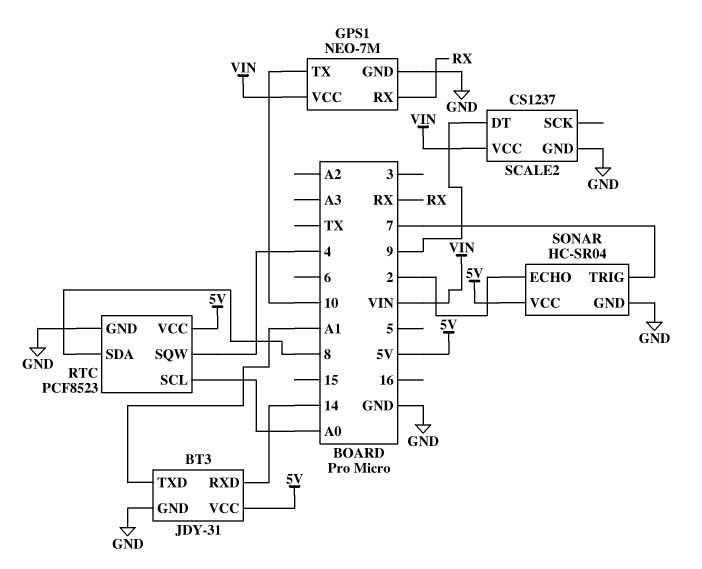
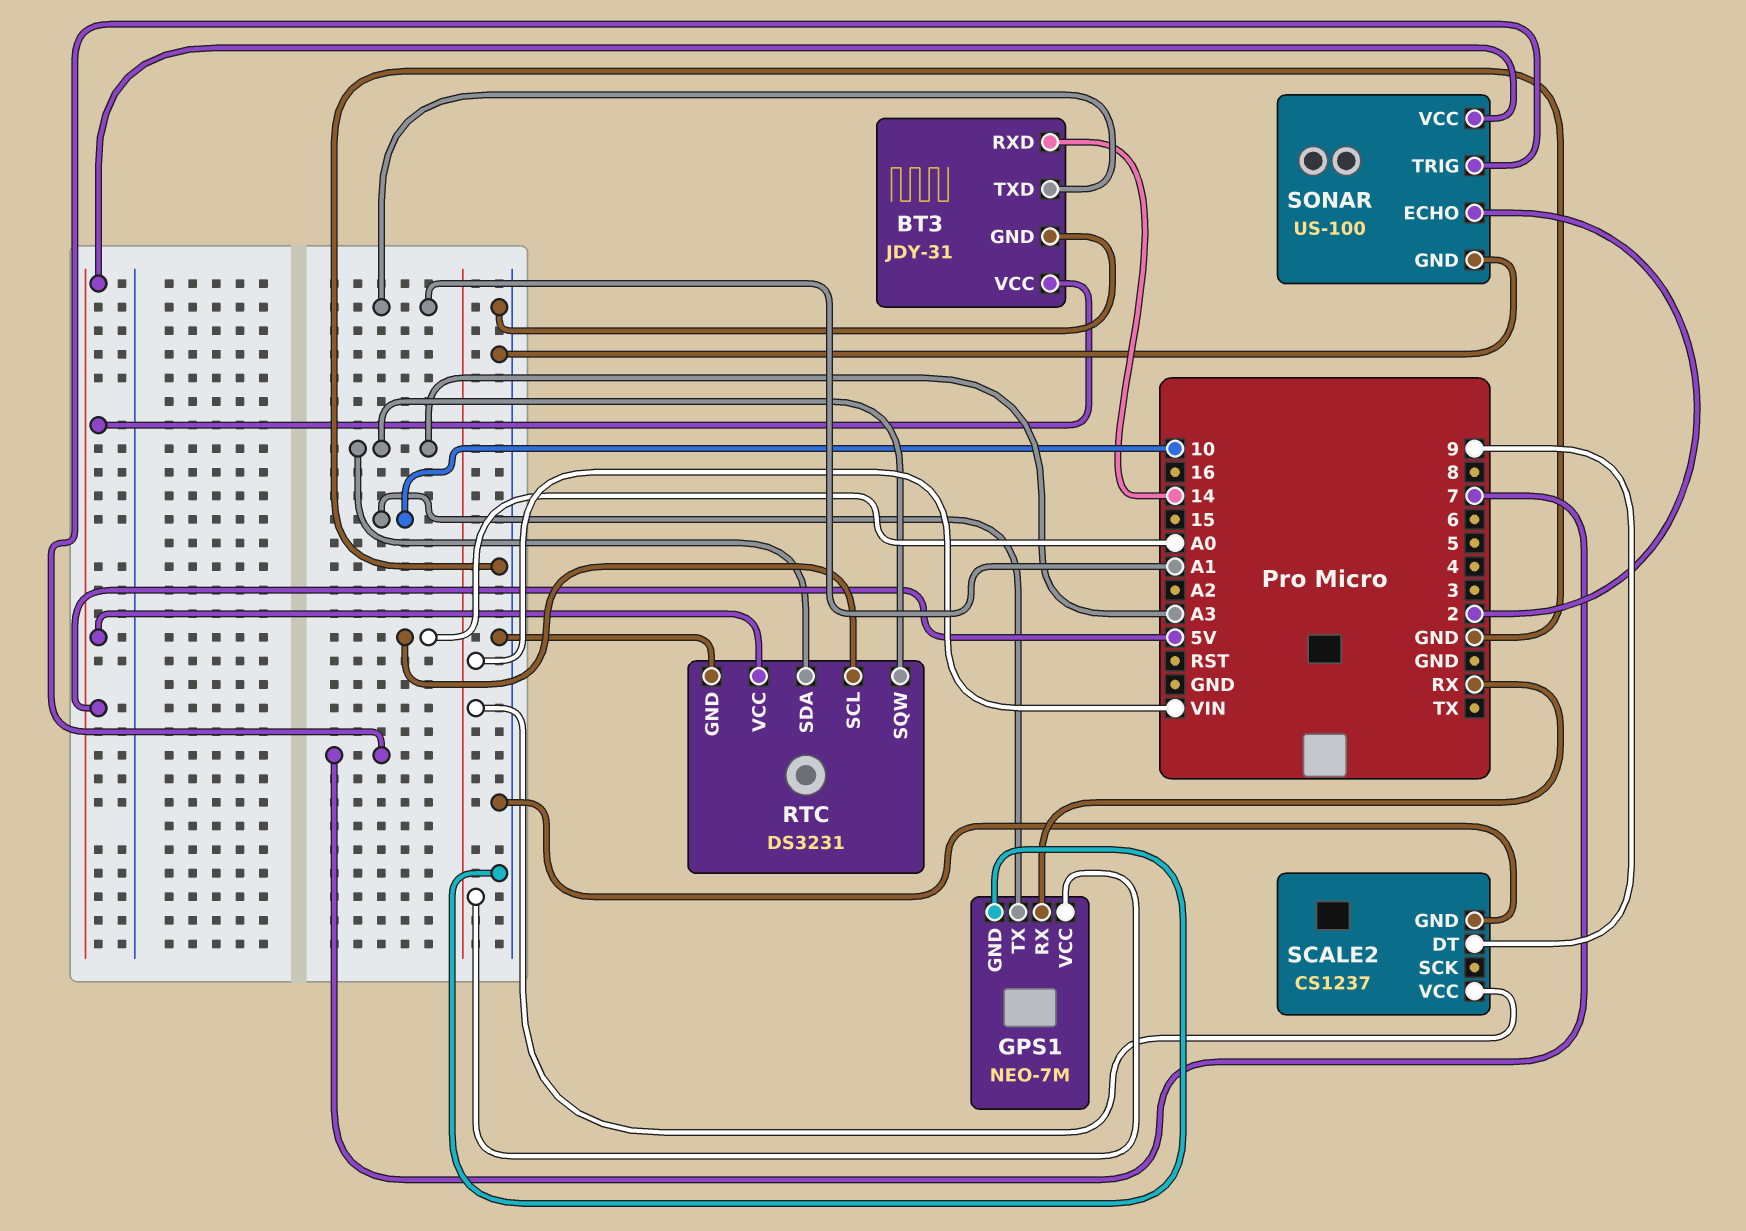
RTC: PCF8523 -> DS3231
RTC pin SDA: 8 -> A3
RTC pin SQW: 4 -> A3
SONAR: HC-SR04 -> US-100

